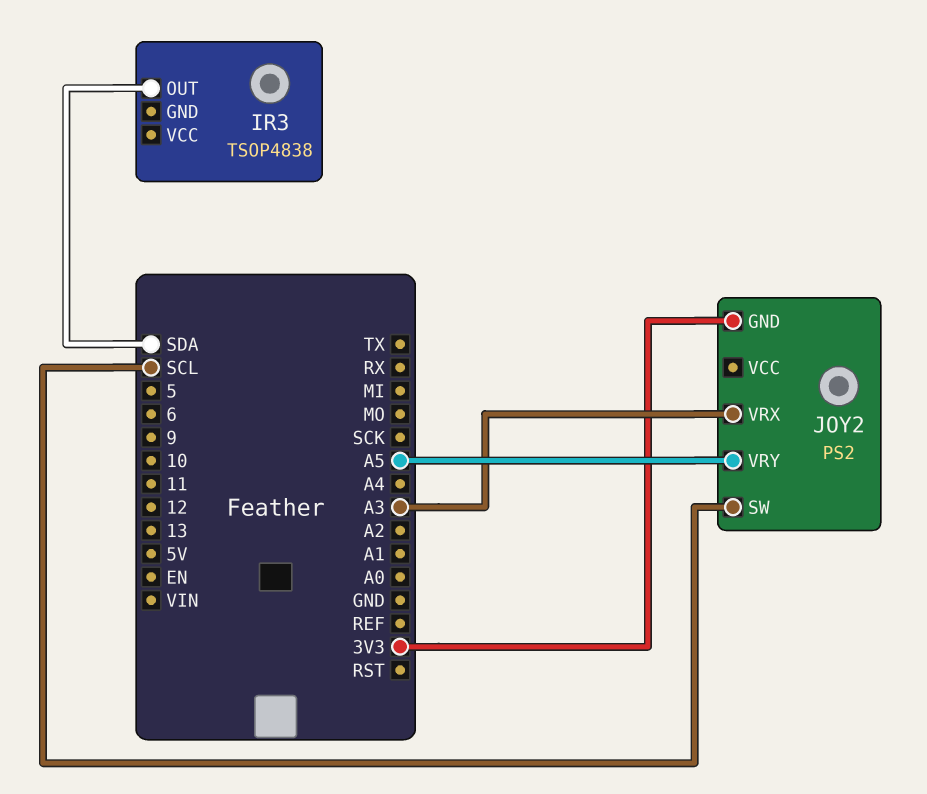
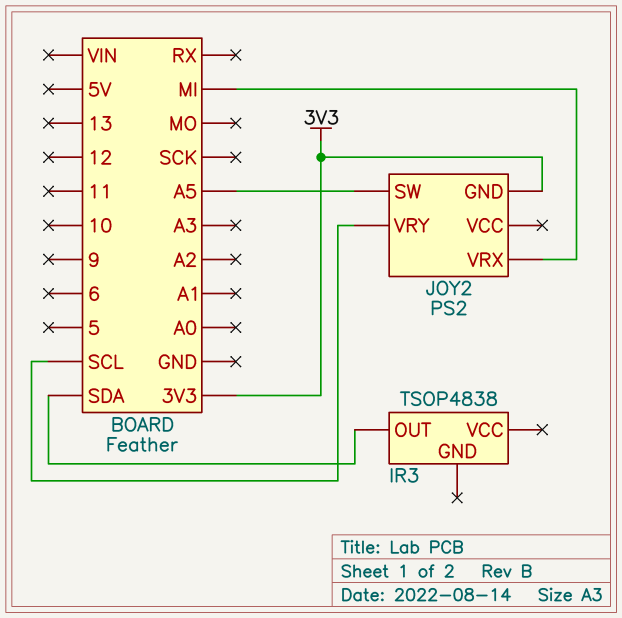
JOY2 pin SW: SCL -> A5
JOY2 pin VRX: A3 -> MI
JOY2 pin VRY: A5 -> SCL

